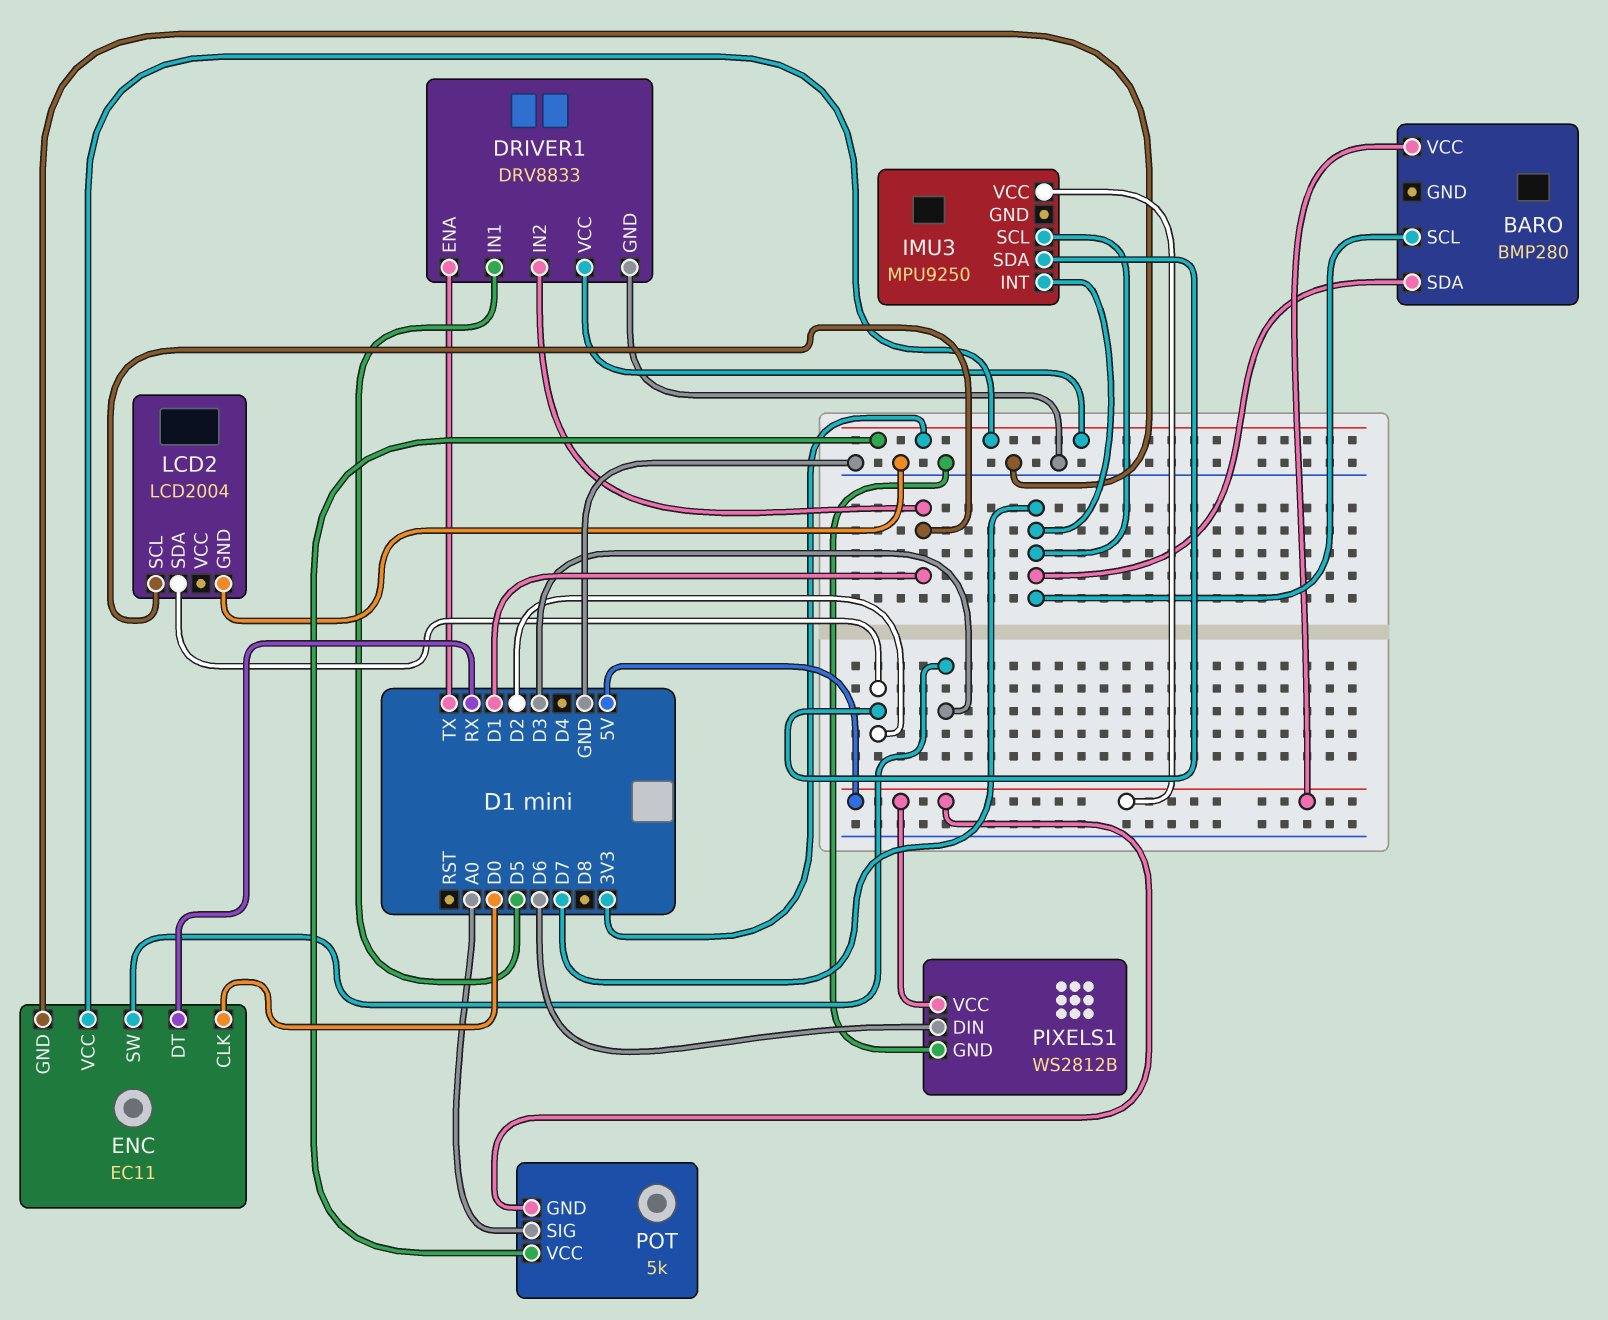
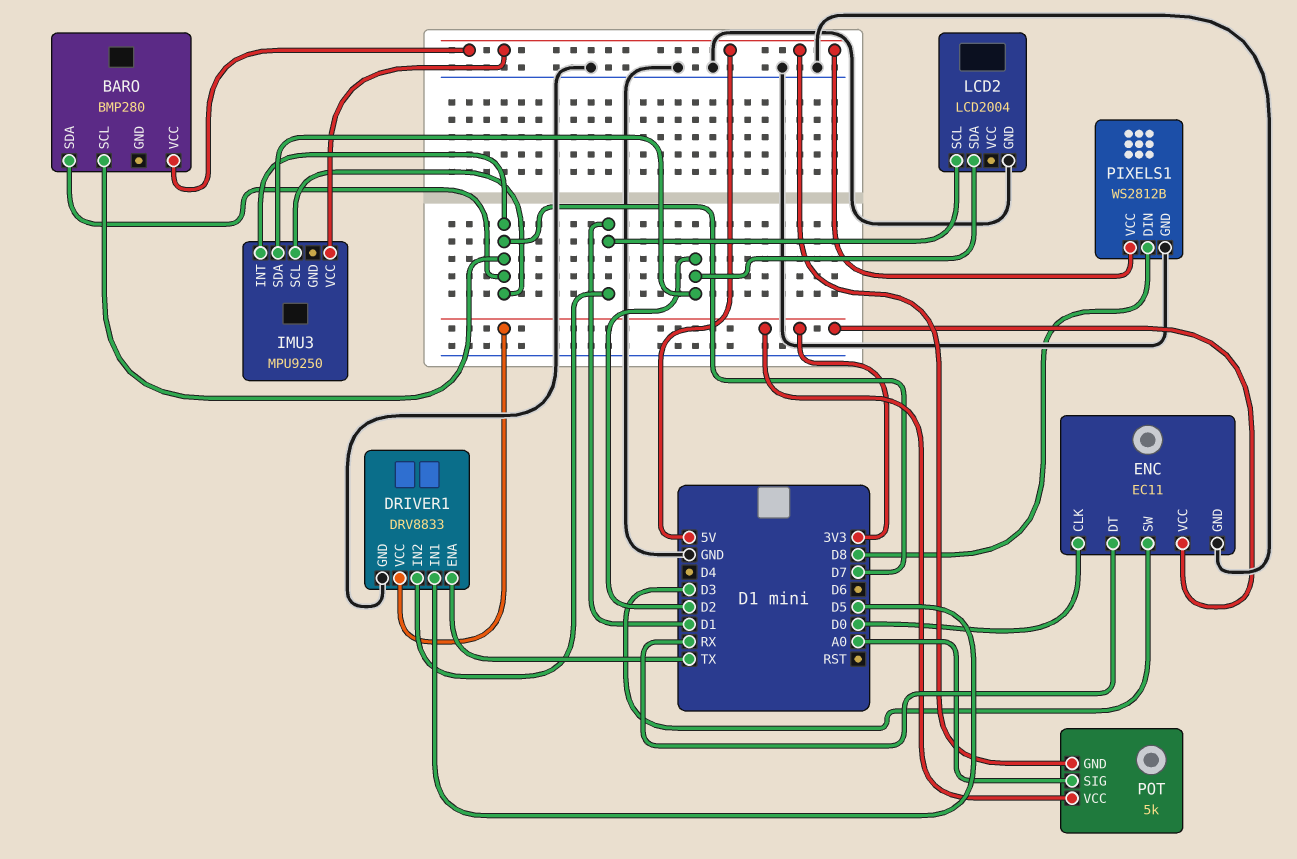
PIXELS1 pin DIN: D6 -> D8

